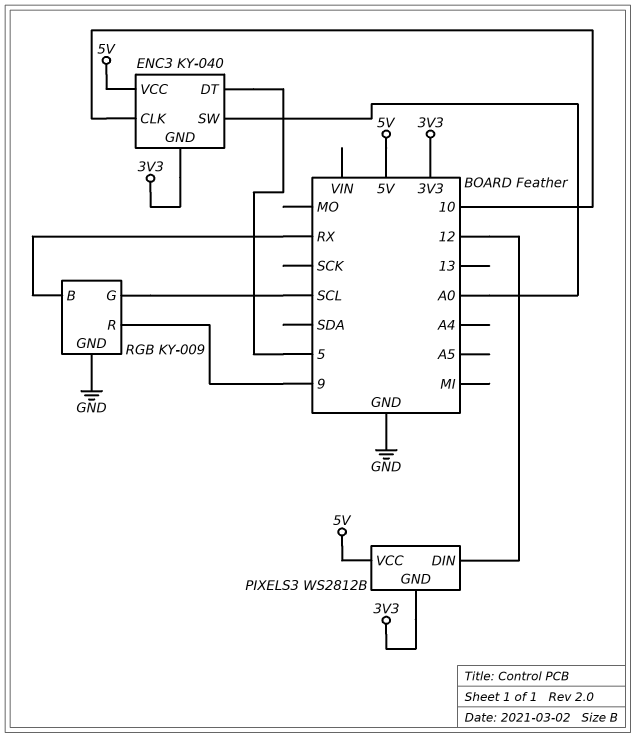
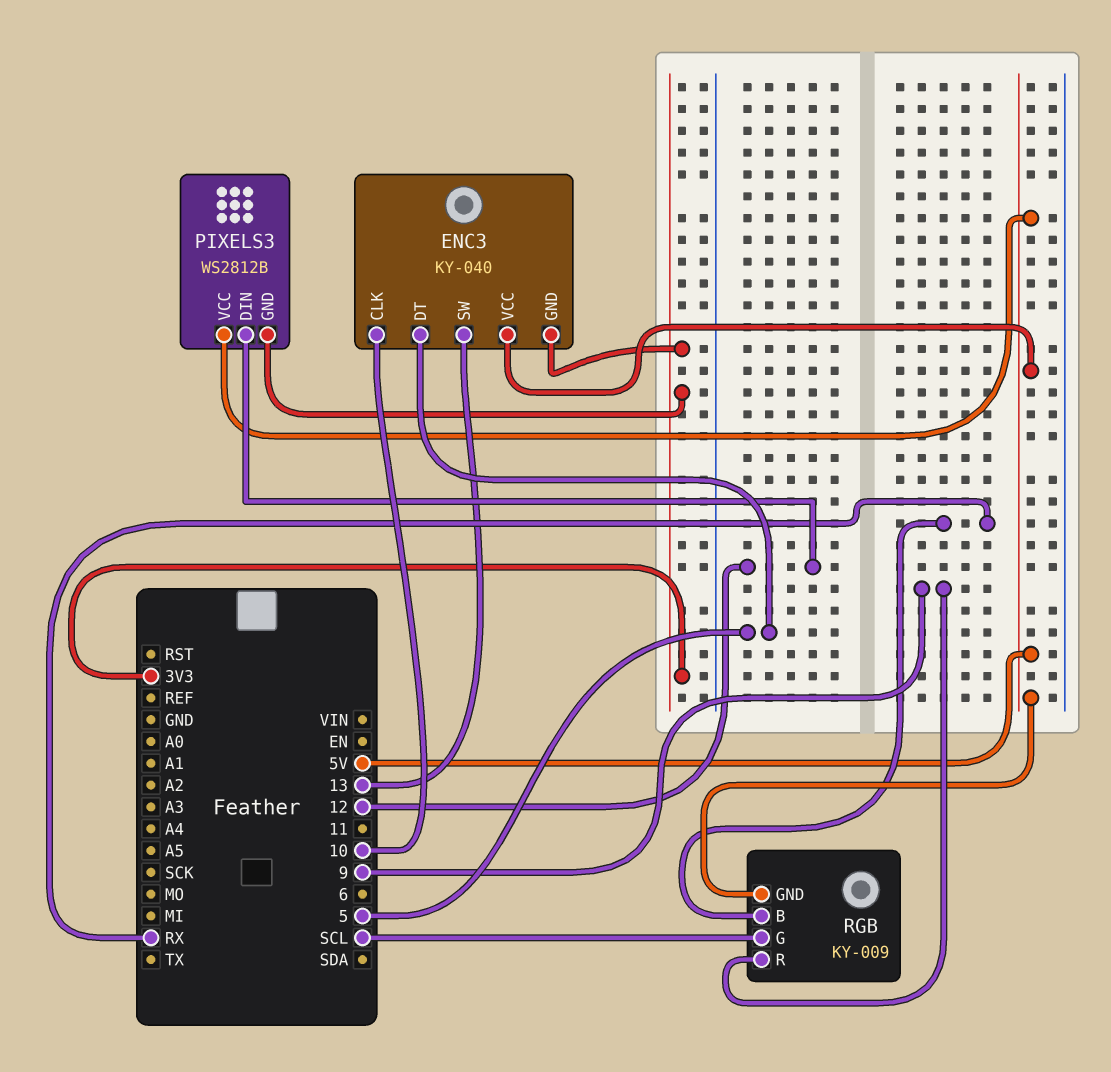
ENC3 pin SW: A0 -> 13
RGB pin GND: GND -> 5V

